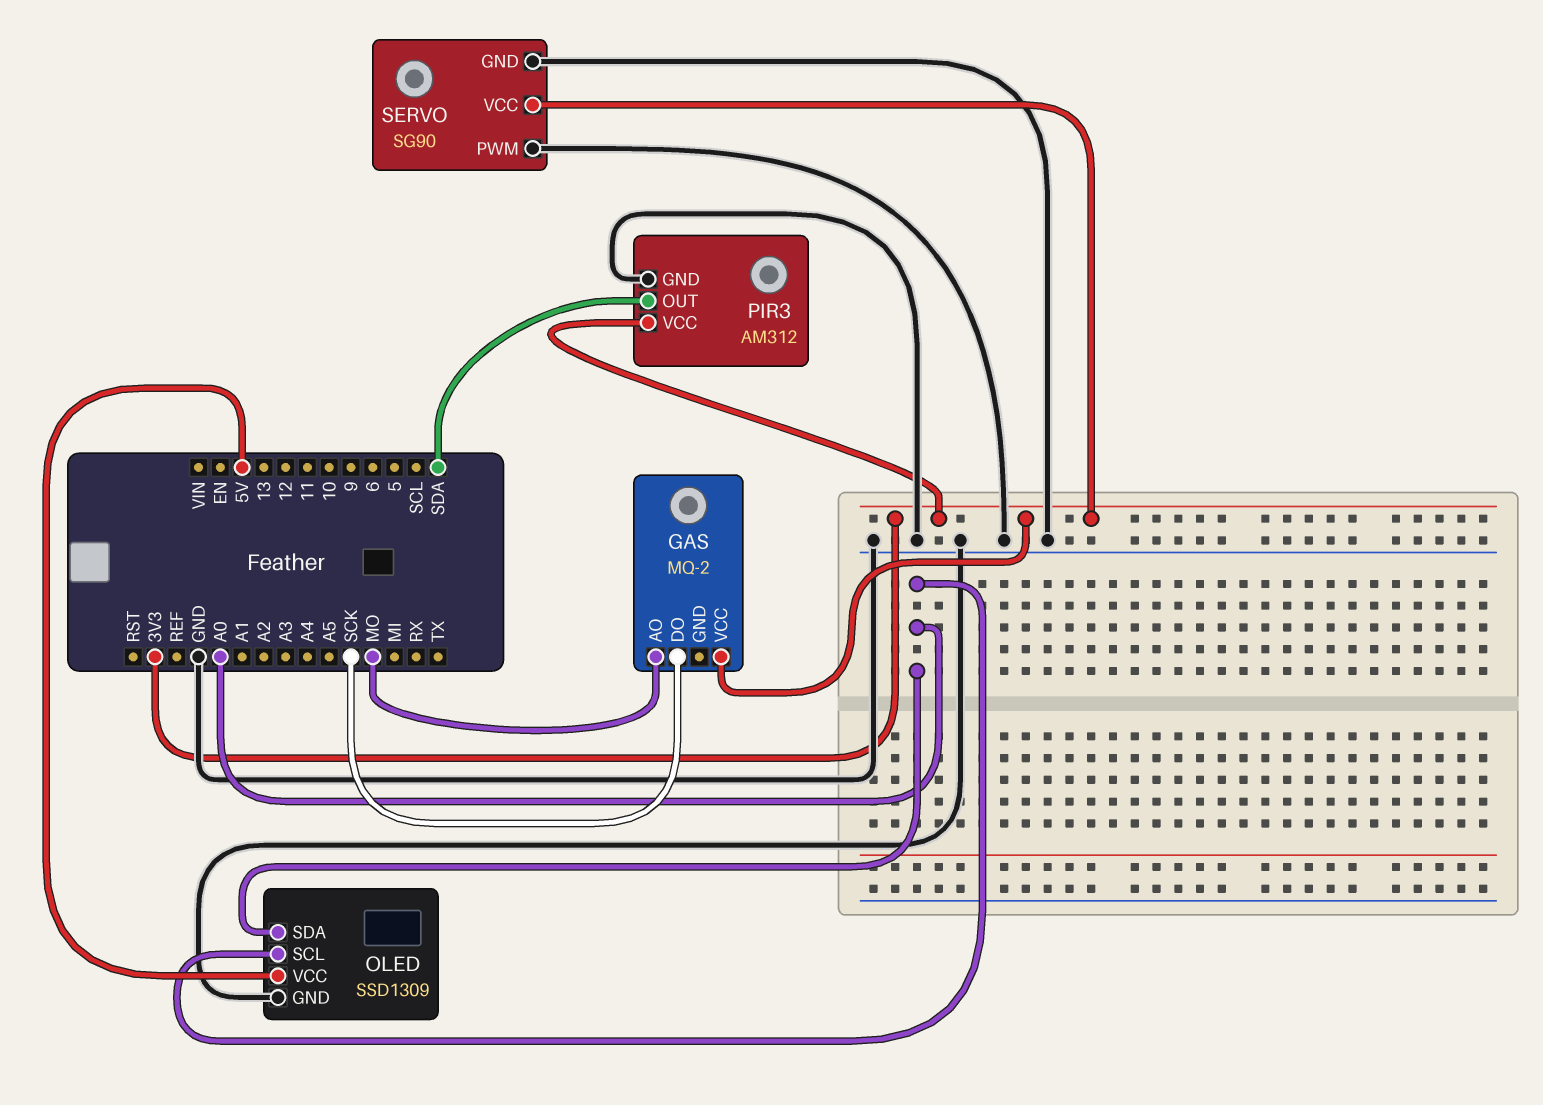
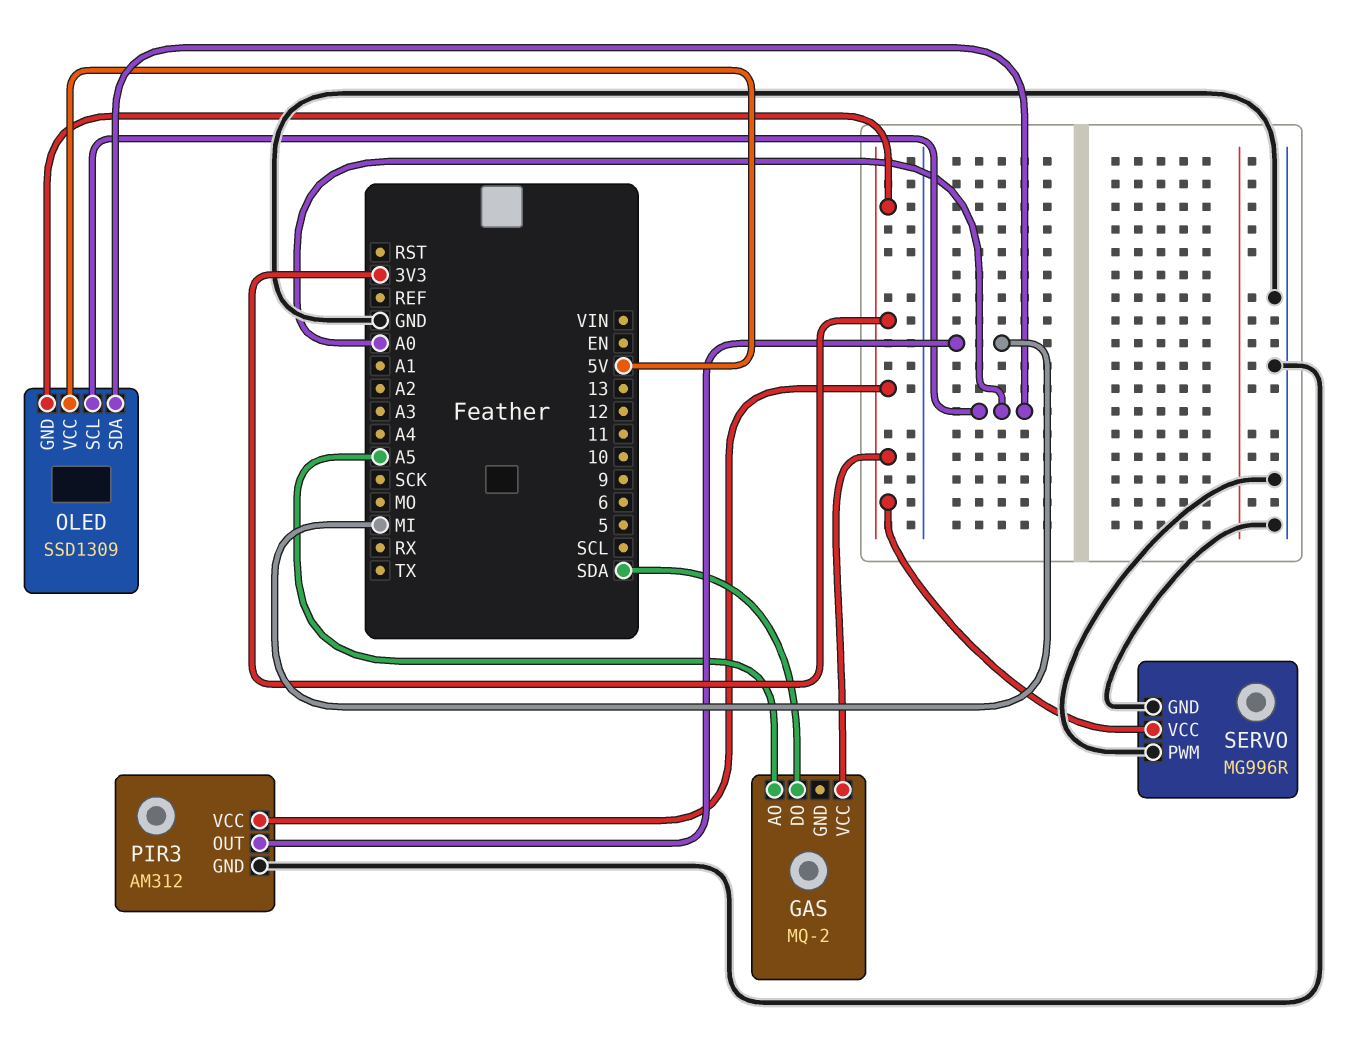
GAS pin AO: MO -> A5
GAS pin DO: SCK -> SDA
OLED pin GND: GND -> 3V3
PIR3 pin OUT: SDA -> MI
SERVO: SG90 -> MG996R

